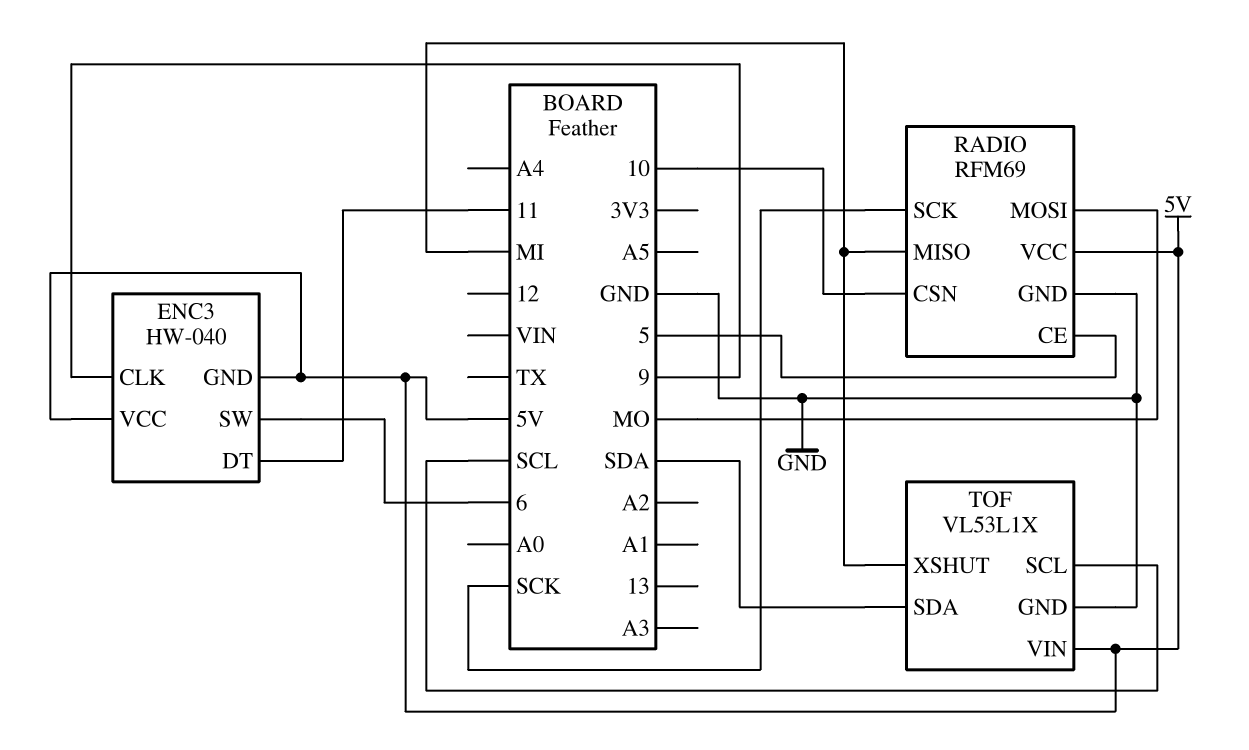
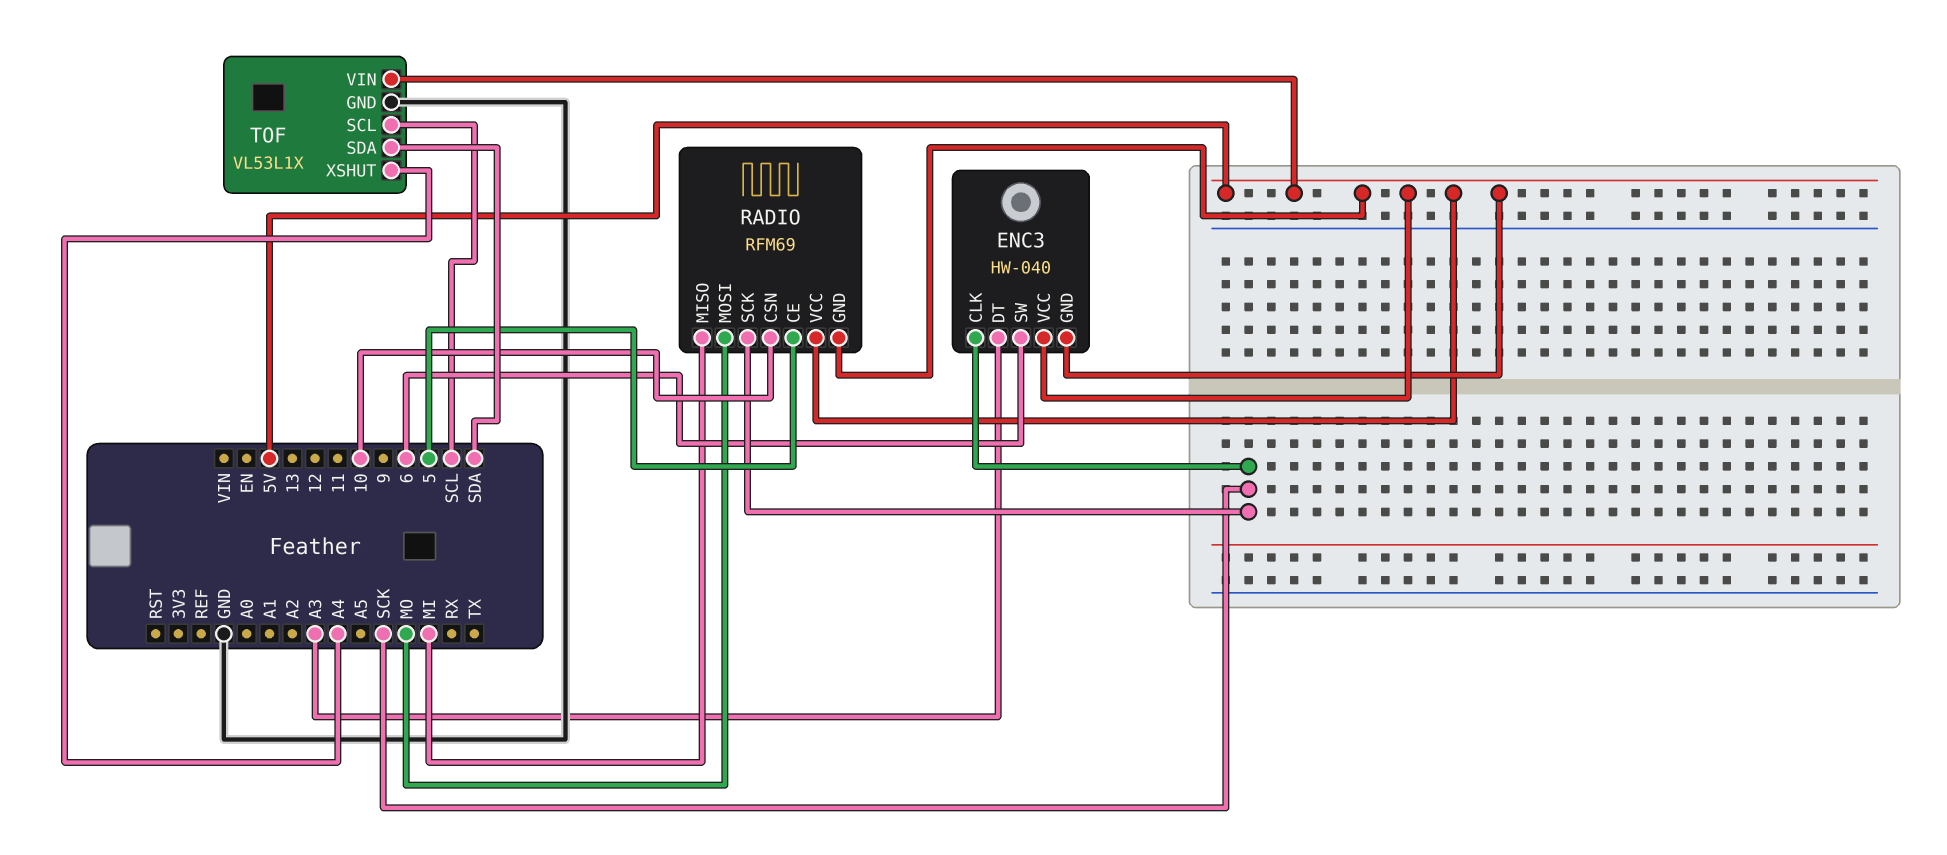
ENC3 pin CLK: 9 -> SCK
ENC3 pin DT: 11 -> A3
RADIO pin GND: GND -> 5V
TOF pin XSHUT: MI -> A4

